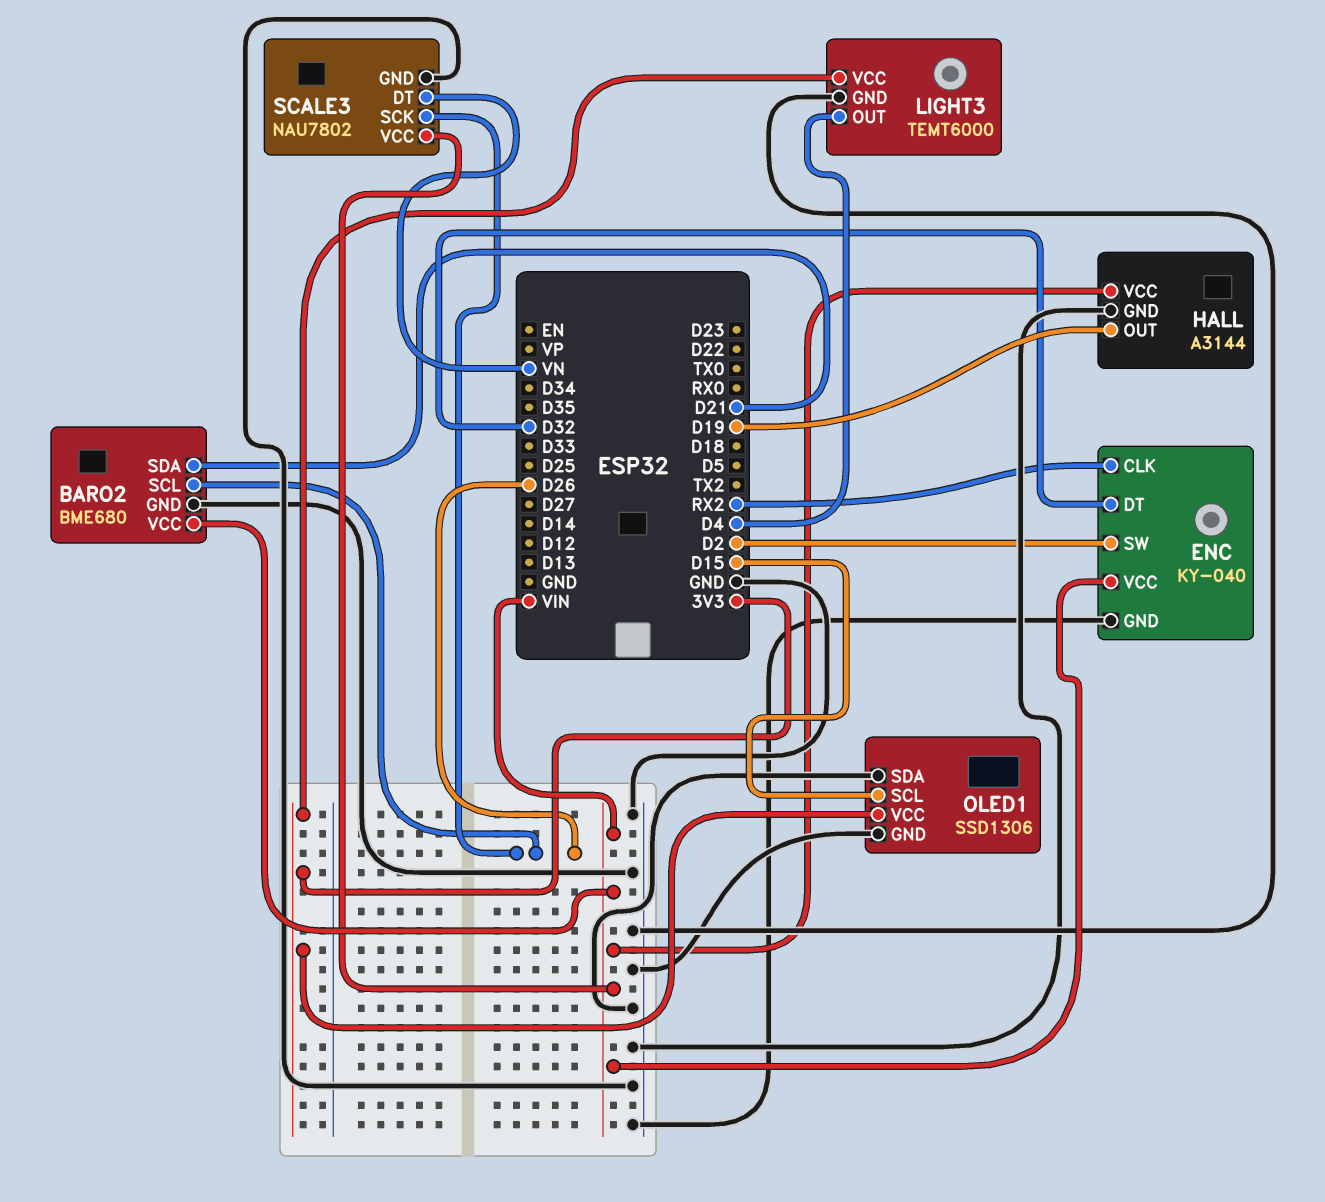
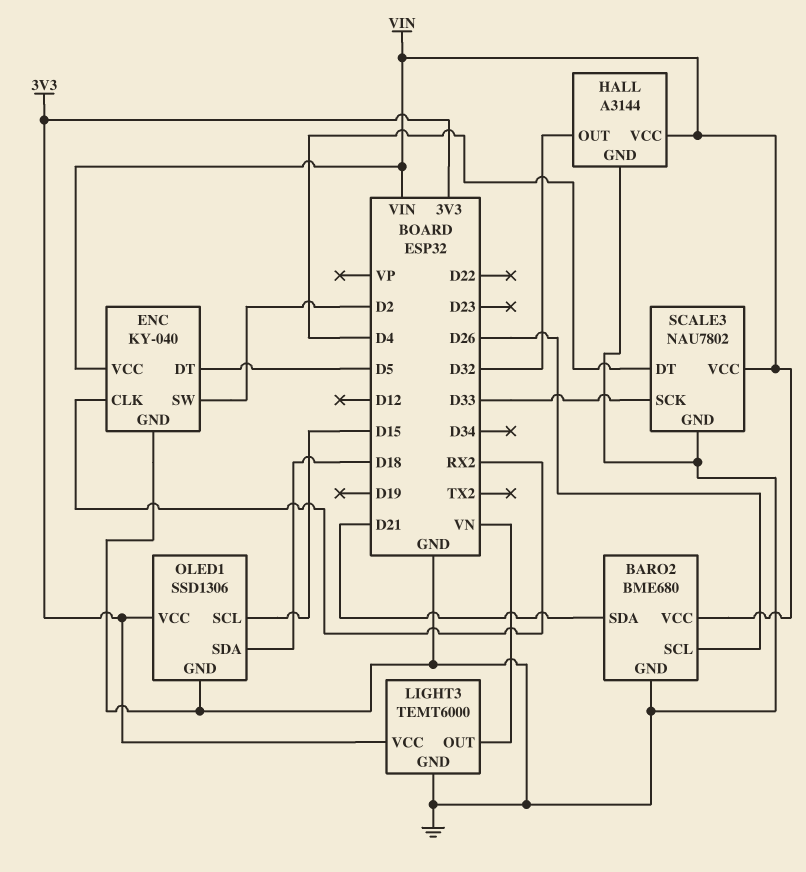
ENC pin DT: D32 -> D5
HALL pin OUT: D19 -> D32
LIGHT3 pin OUT: D4 -> VN
OLED1 pin SDA: GND -> D18
SCALE3 pin DT: VN -> D4
SCALE3 pin SCK: D26 -> D33

